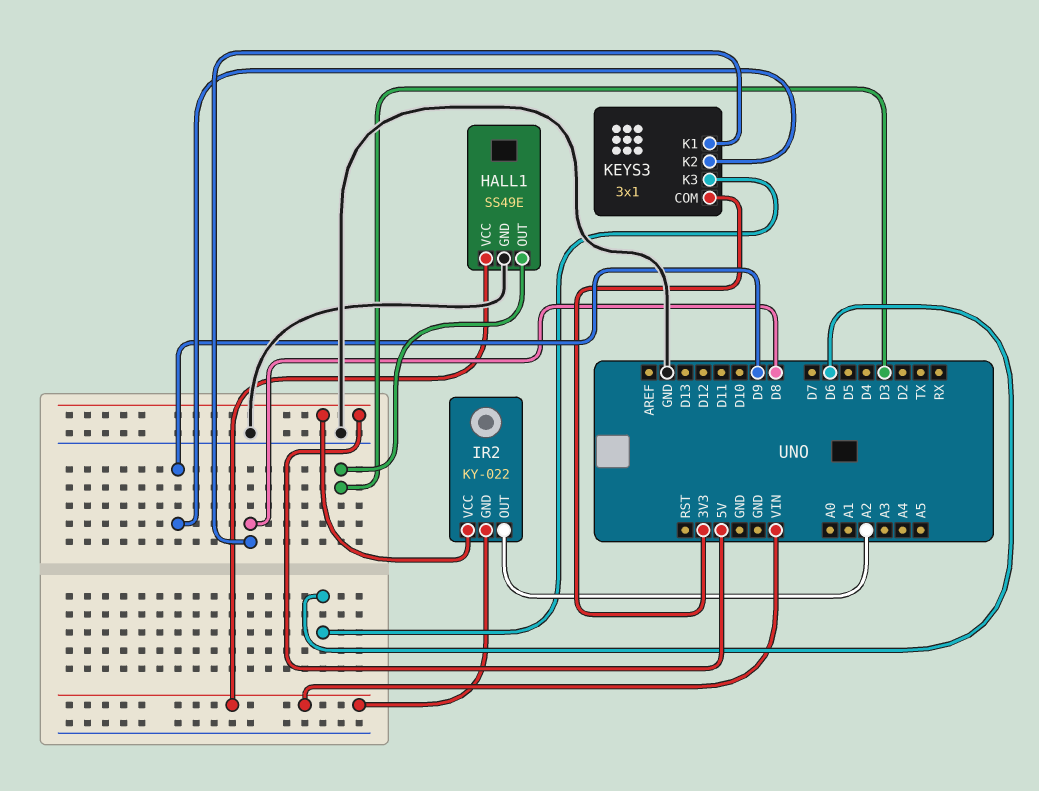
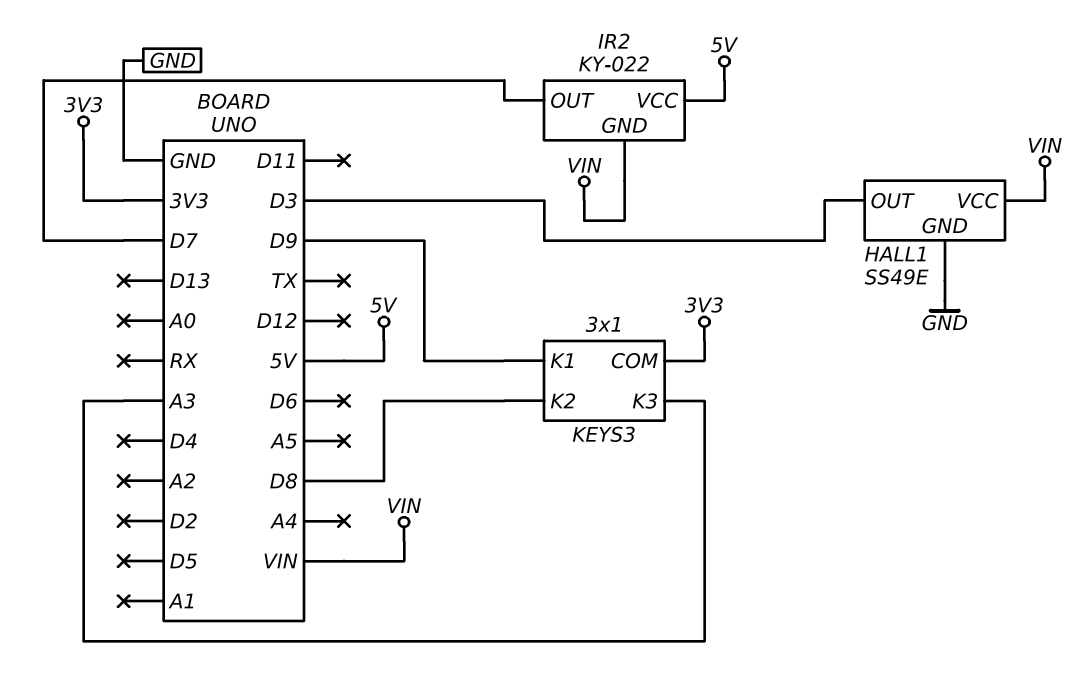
IR2 pin OUT: A2 -> D7
KEYS3 pin K1: D8 -> D9
KEYS3 pin K2: D9 -> D8
KEYS3 pin K3: D6 -> A3

